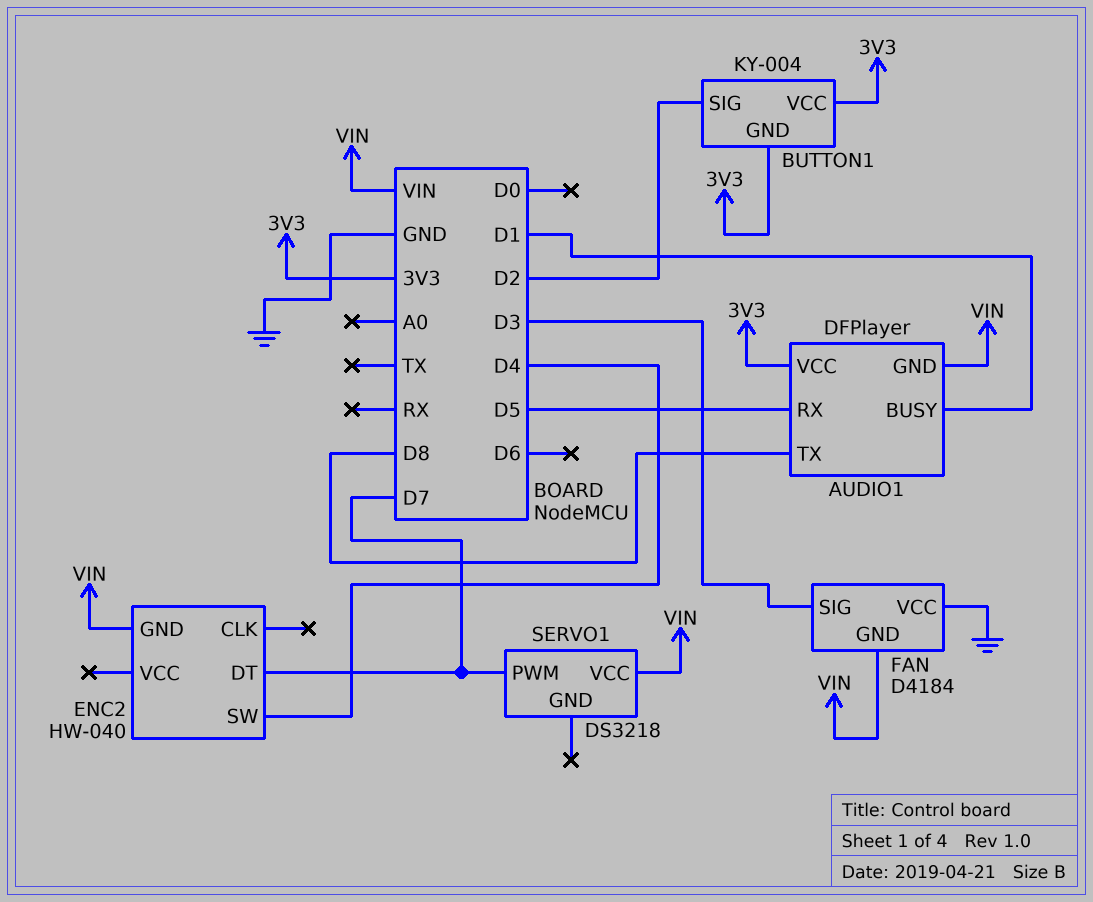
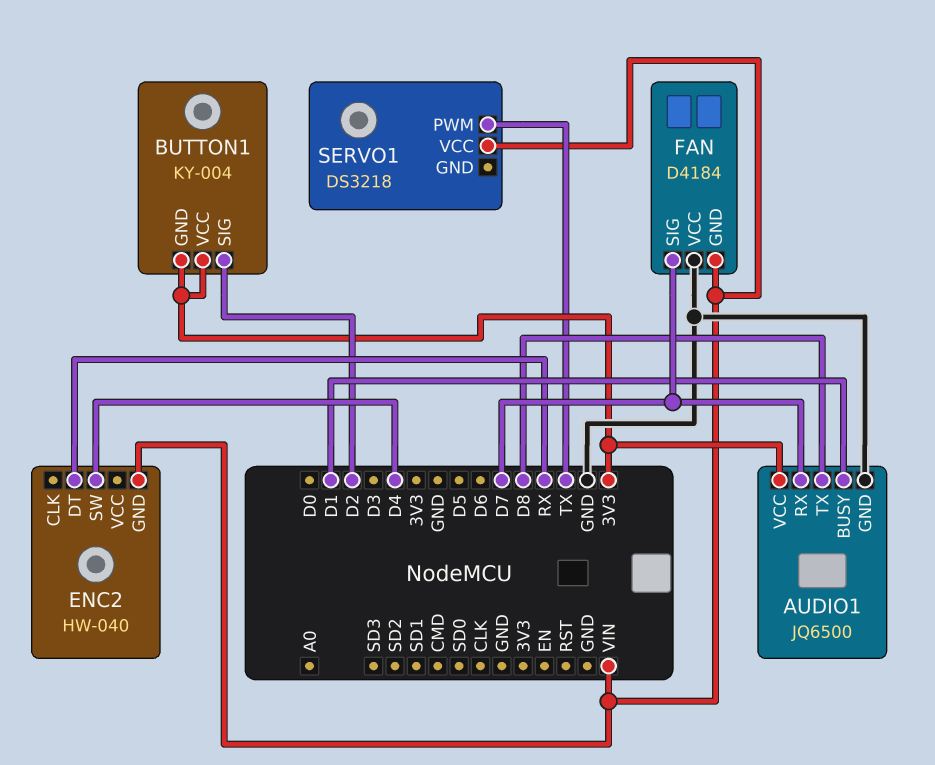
AUDIO1: DFPlayer -> JQ6500
AUDIO1 pin GND: VIN -> GND
AUDIO1 pin RX: D5 -> D7
ENC2 pin DT: D7 -> RX
FAN pin SIG: D3 -> D7
SERVO1 pin PWM: D7 -> TX

